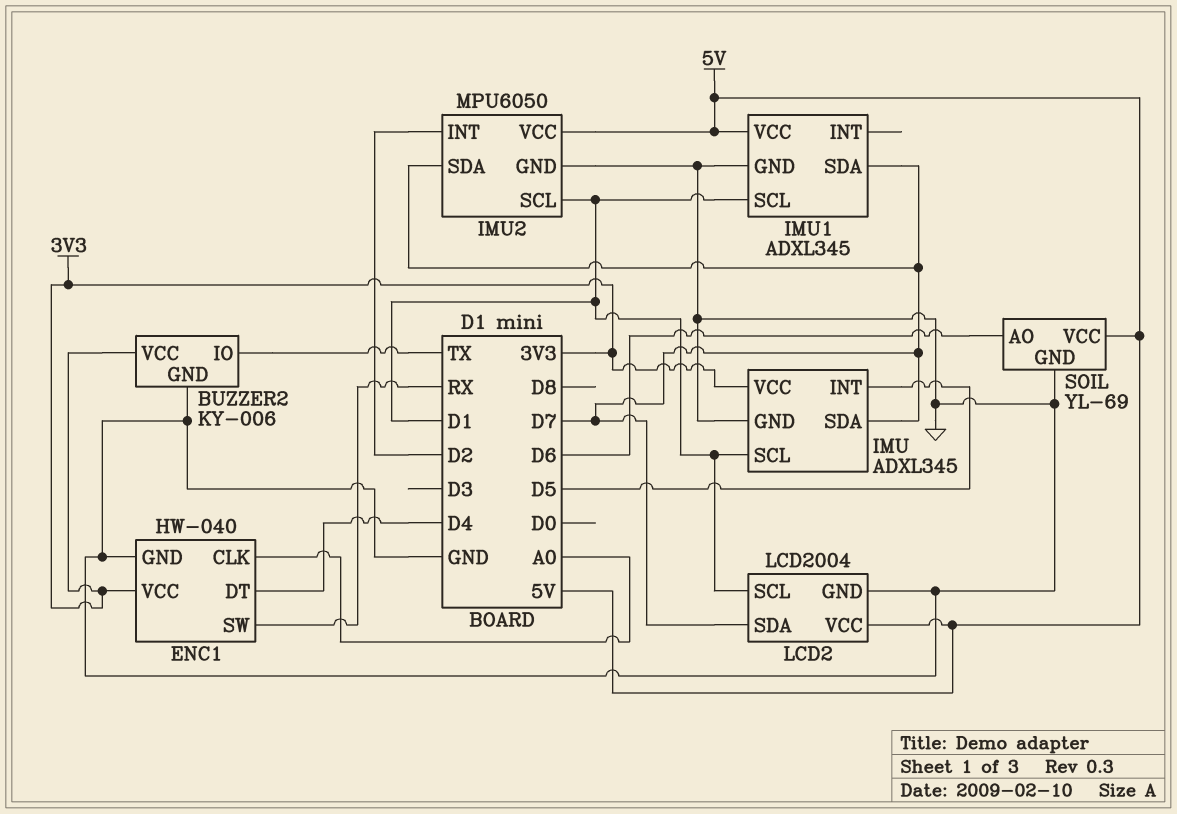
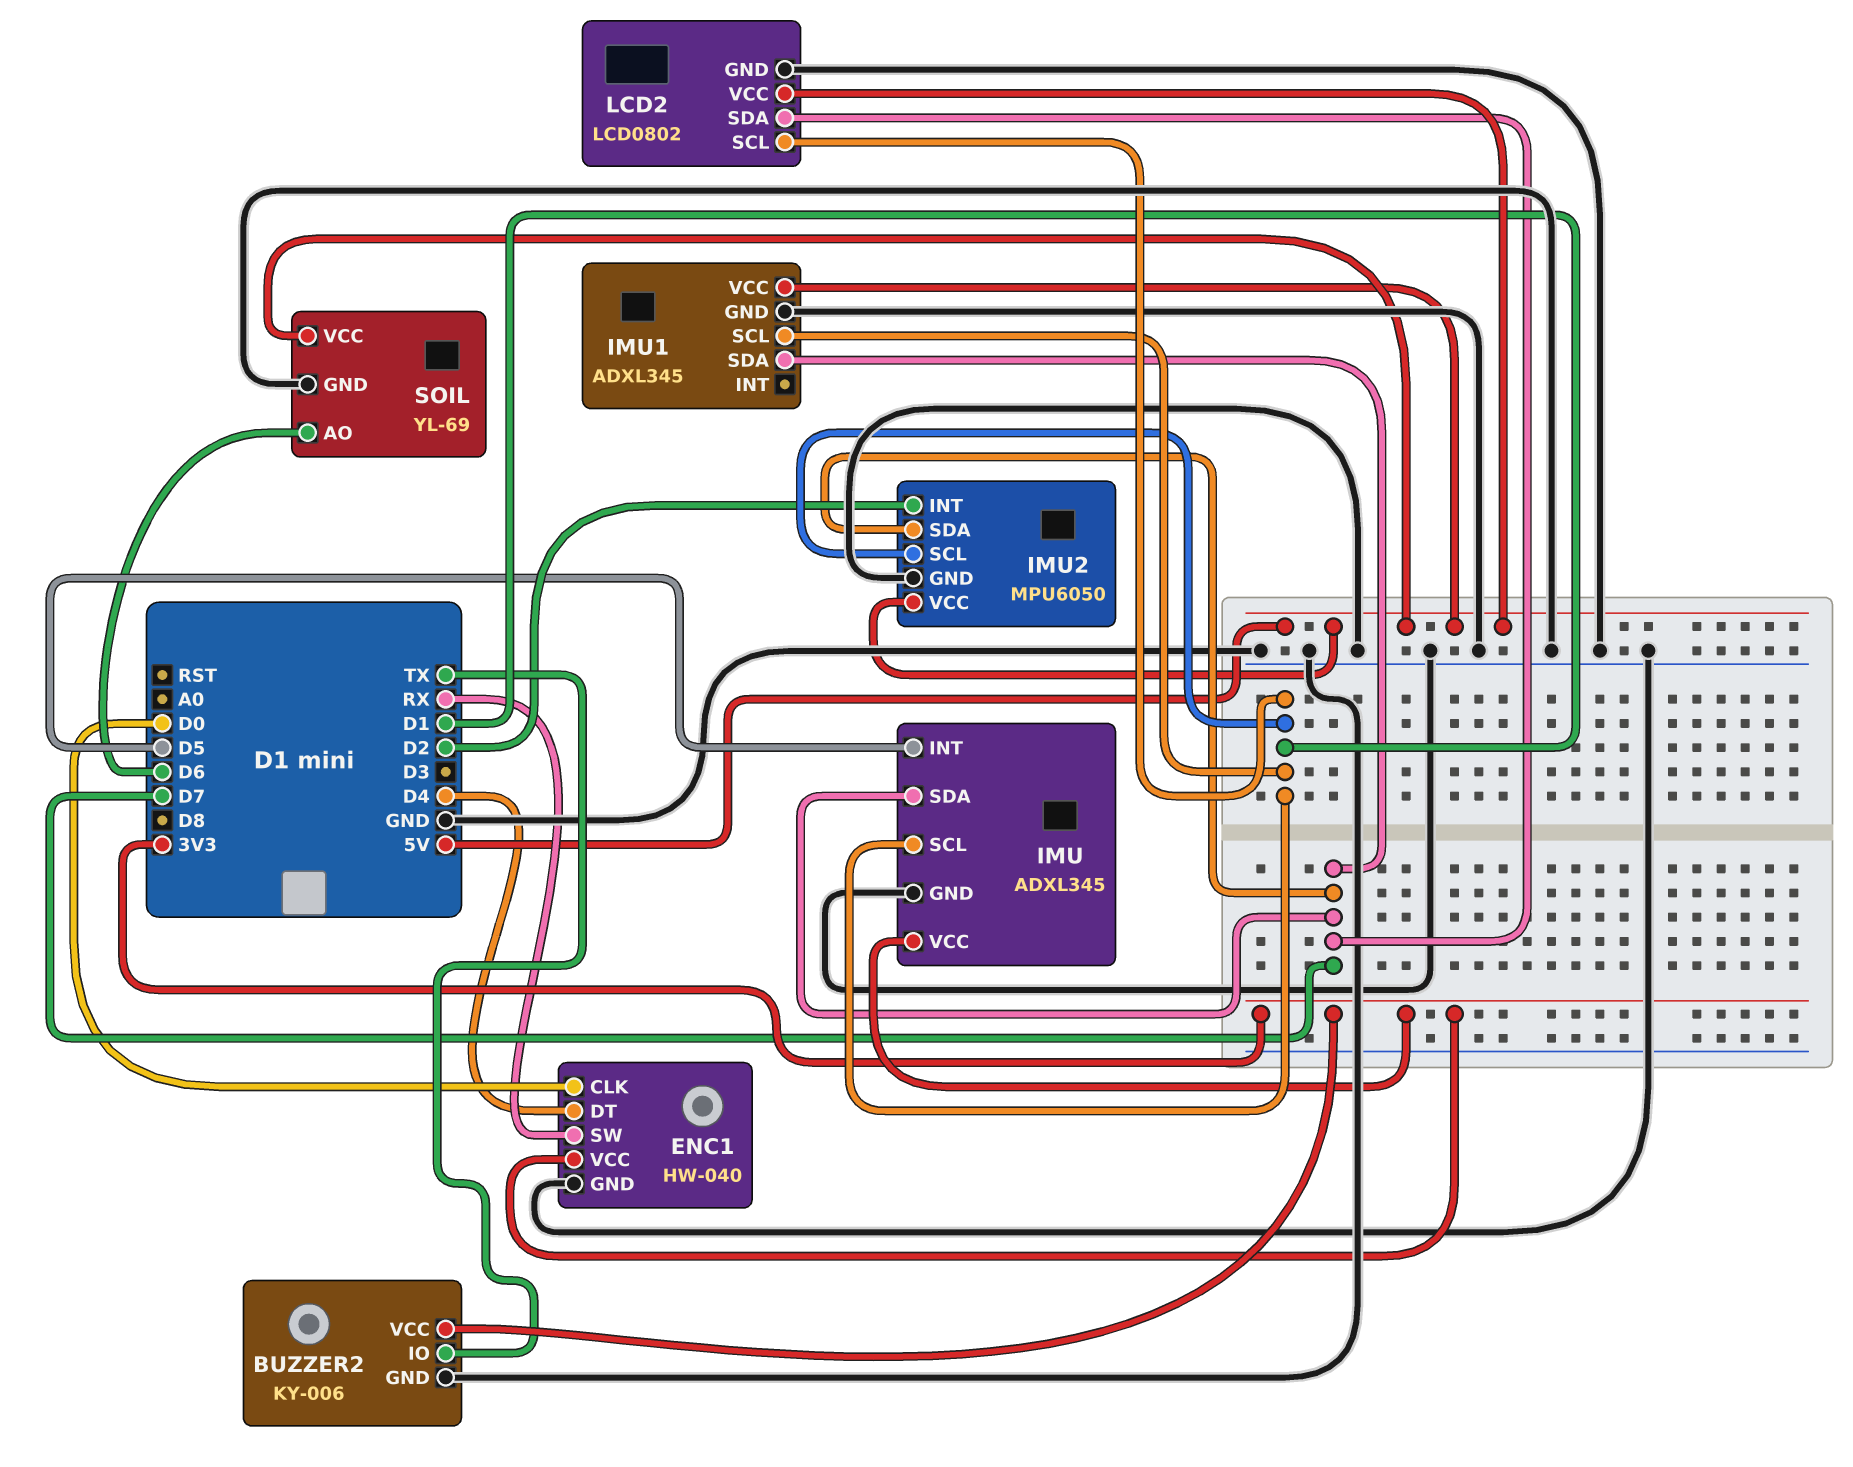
ENC1 pin CLK: A0 -> D0
LCD2: LCD2004 -> LCD0802

